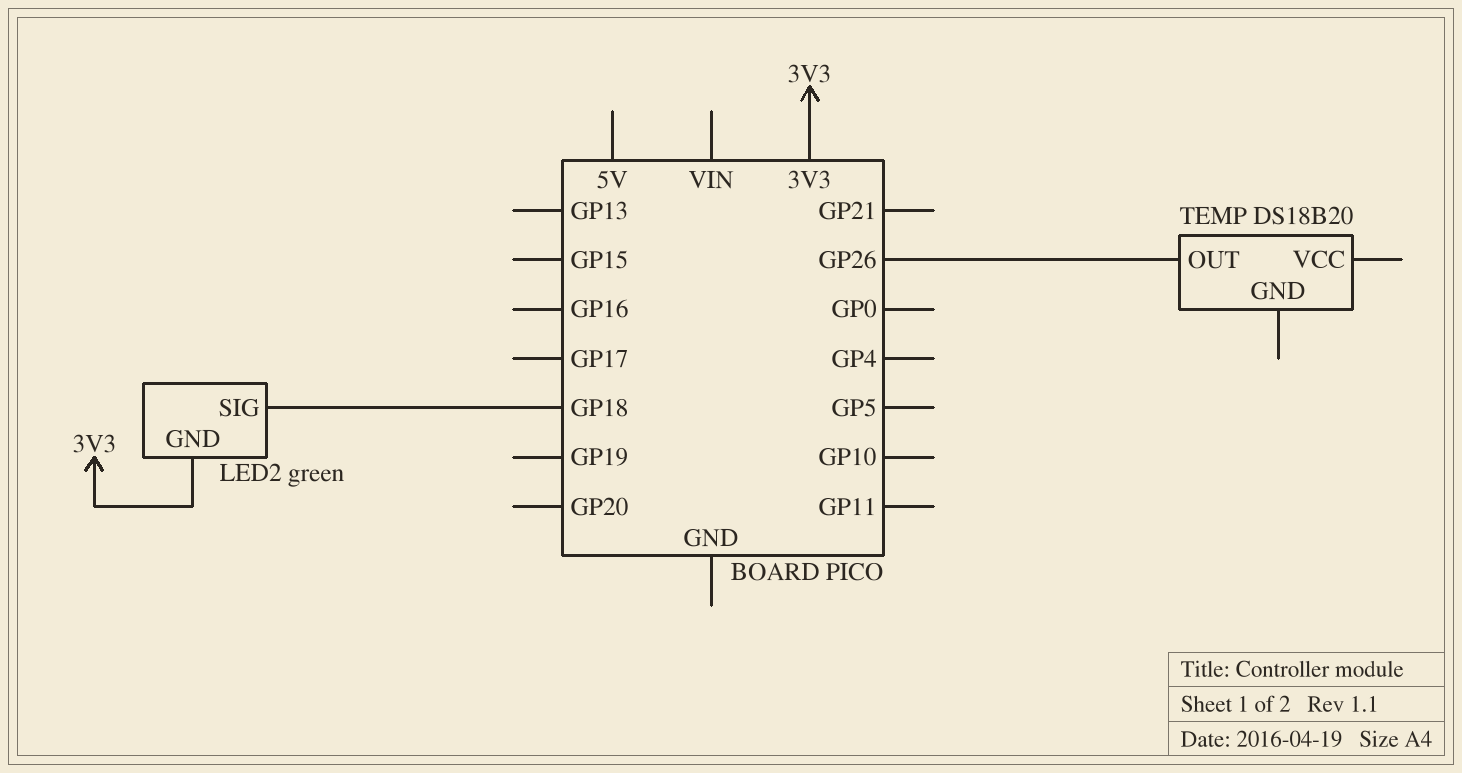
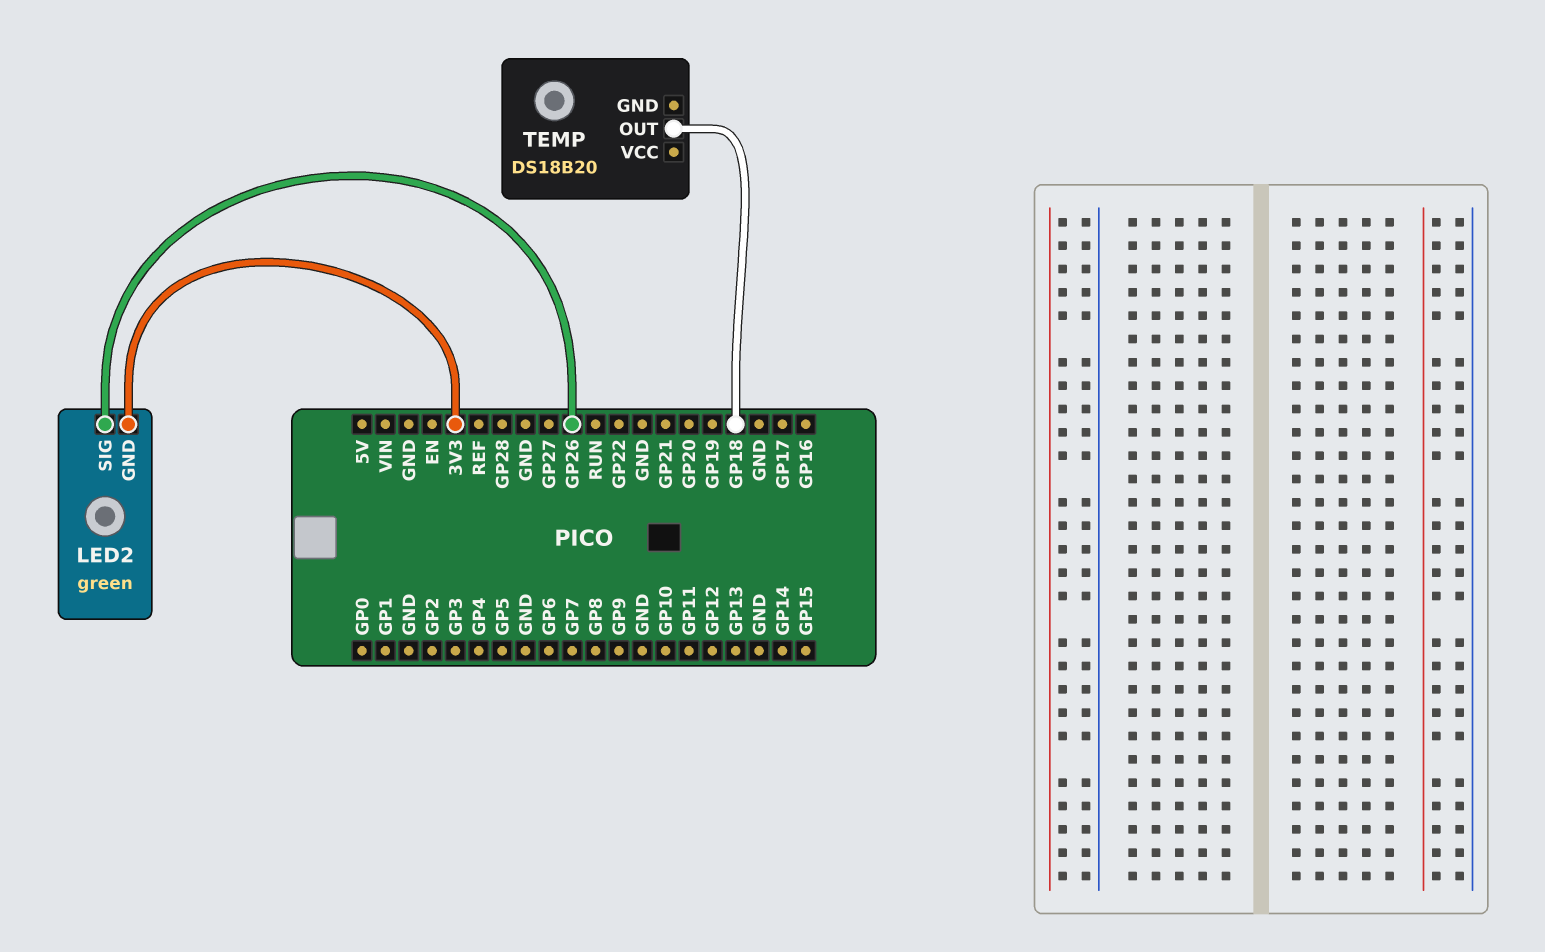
LED2 pin SIG: GP18 -> GP26
TEMP pin OUT: GP26 -> GP18

